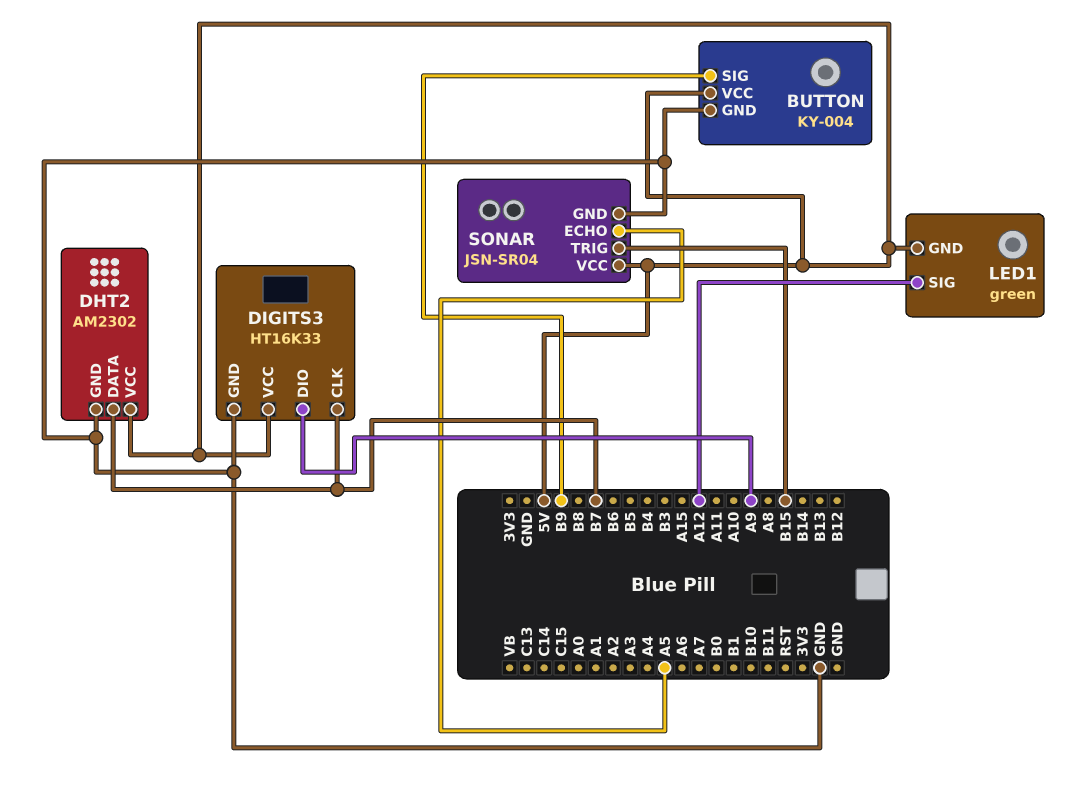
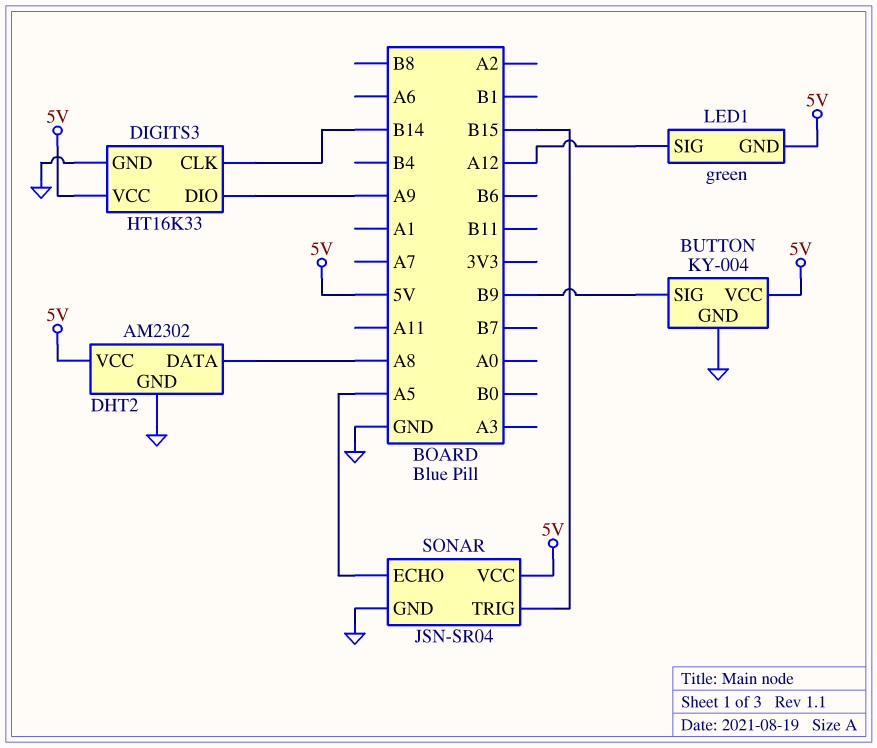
DHT2 pin DATA: B7 -> A8
DIGITS3 pin CLK: B7 -> B14

